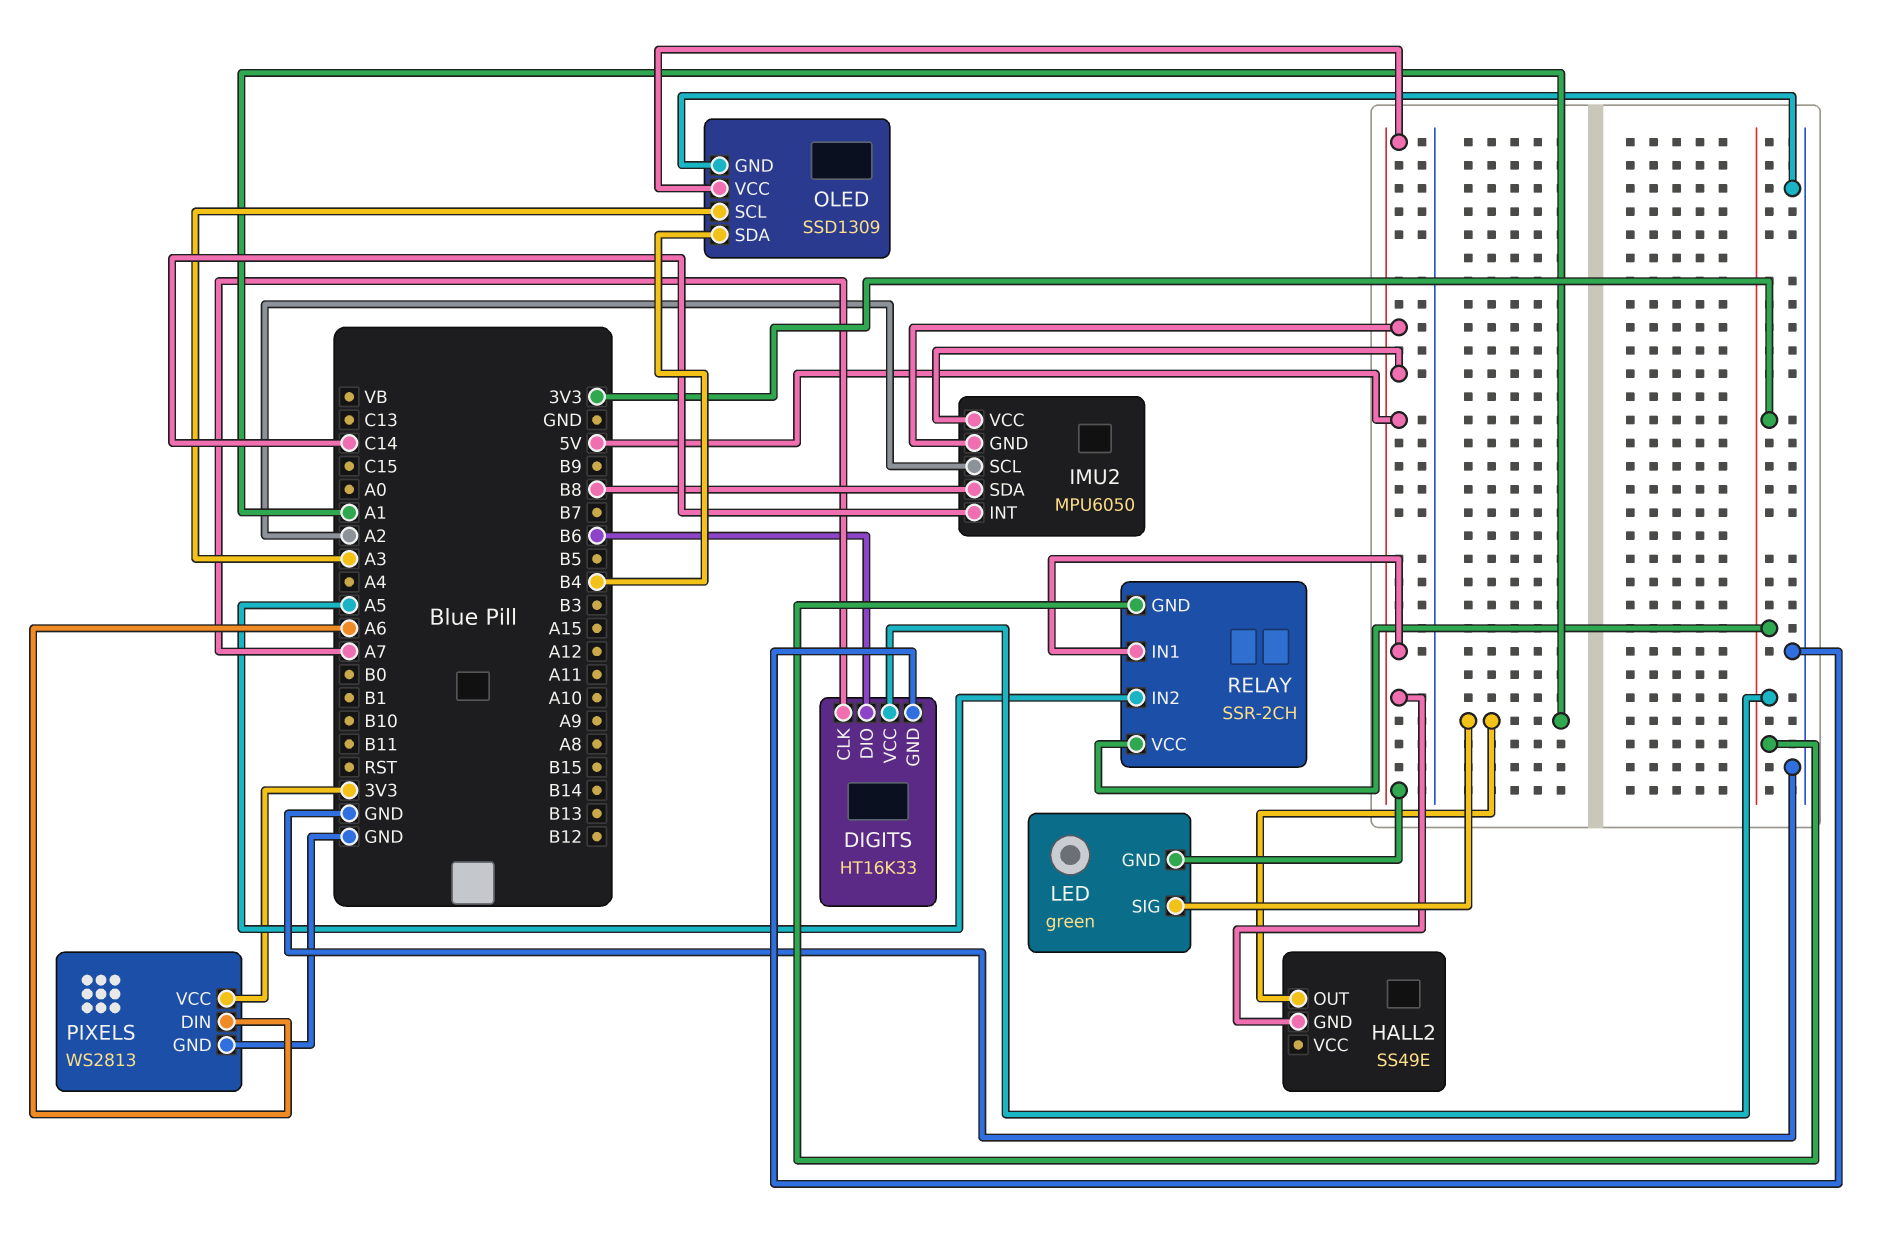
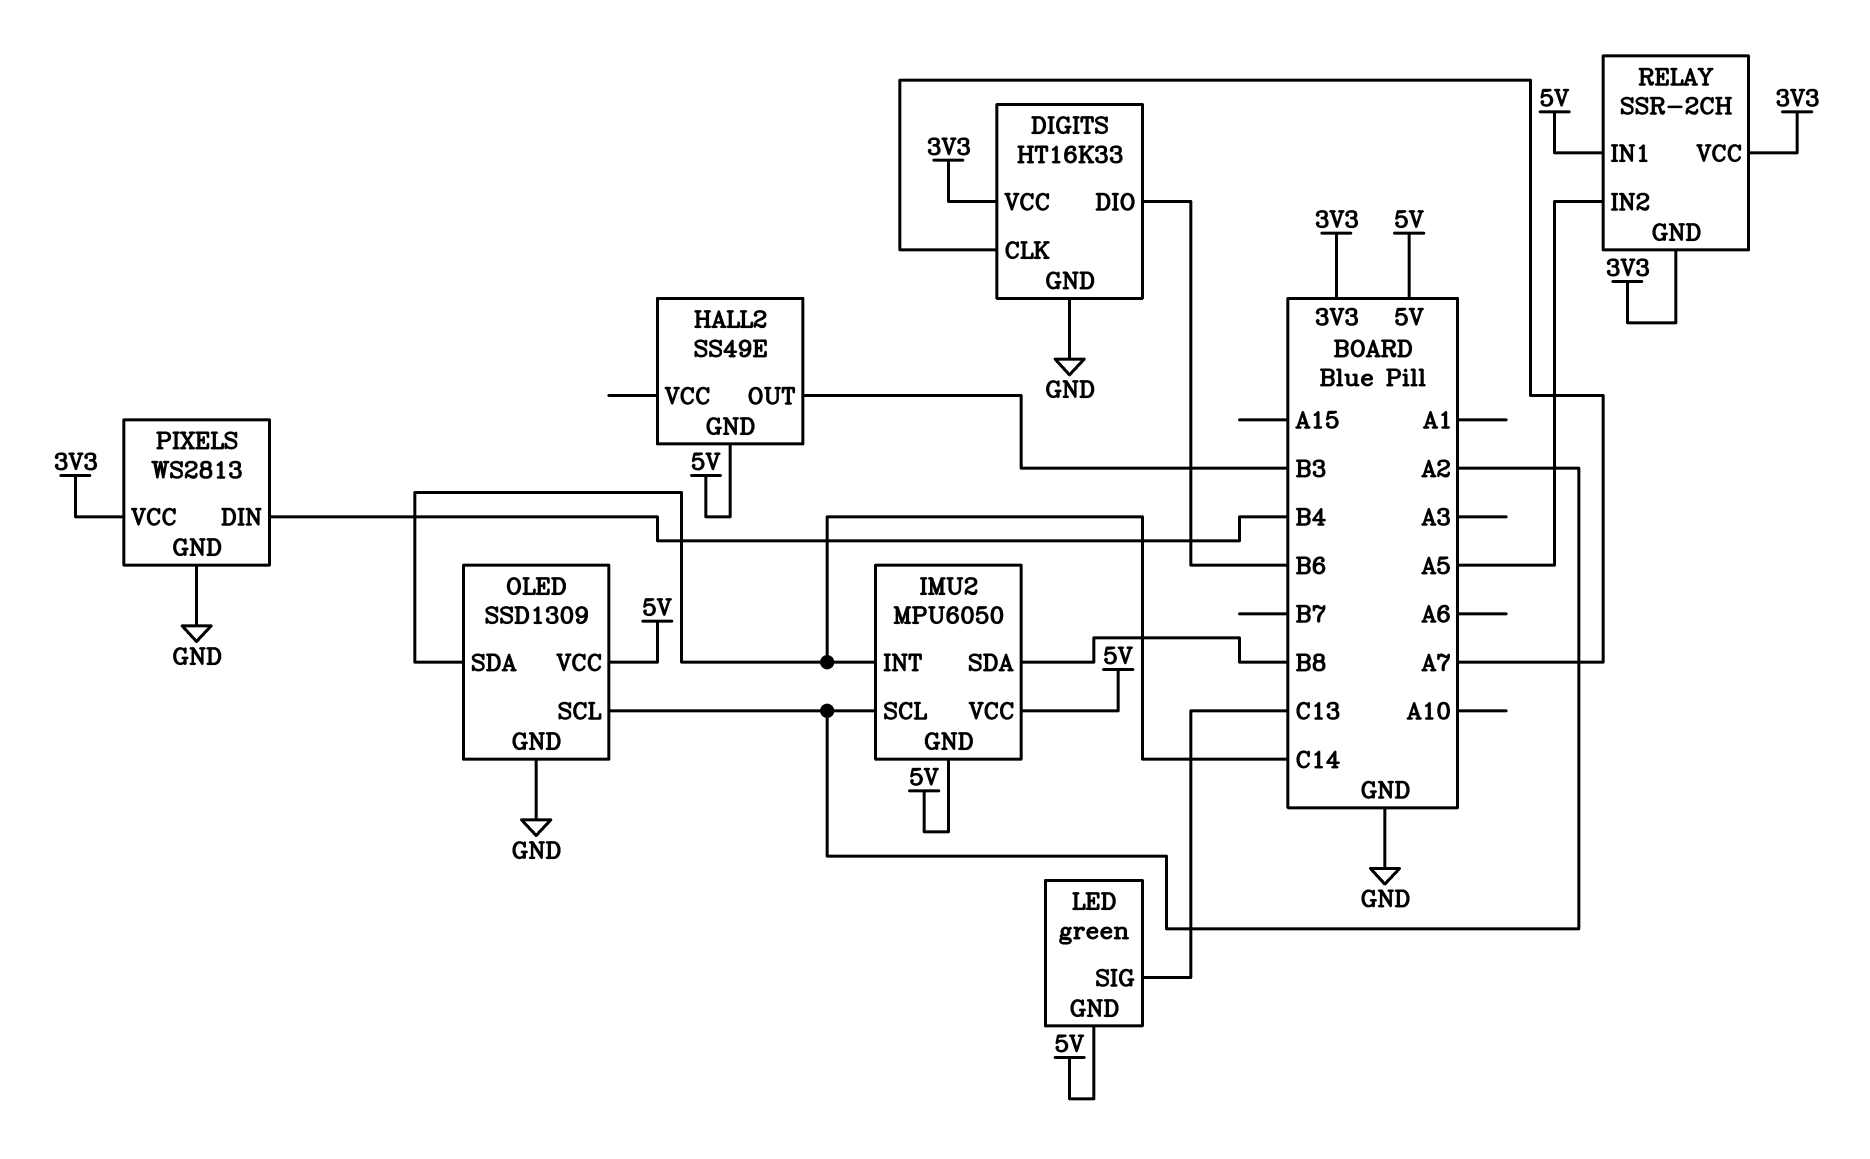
HALL2 pin OUT: A1 -> B3
LED pin SIG: A1 -> C13
OLED pin SCL: A3 -> A2
OLED pin SDA: B4 -> C14
PIXELS pin DIN: A6 -> B4

